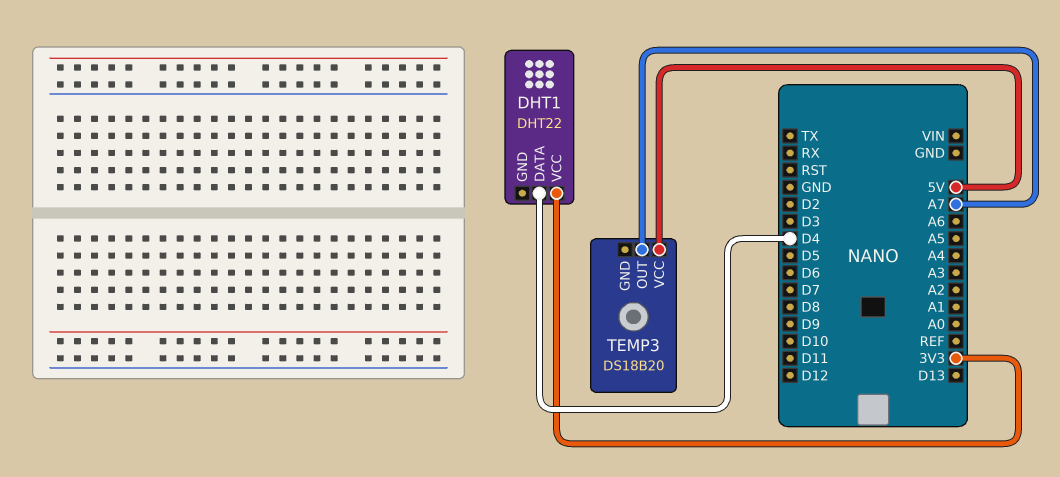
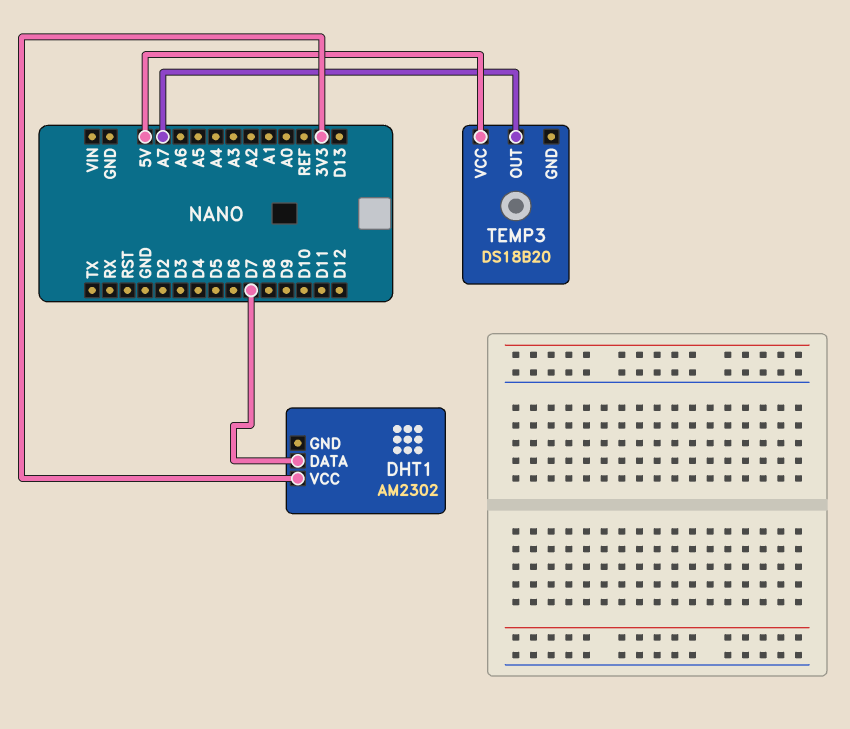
DHT1: DHT22 -> AM2302
DHT1 pin DATA: D4 -> D7

